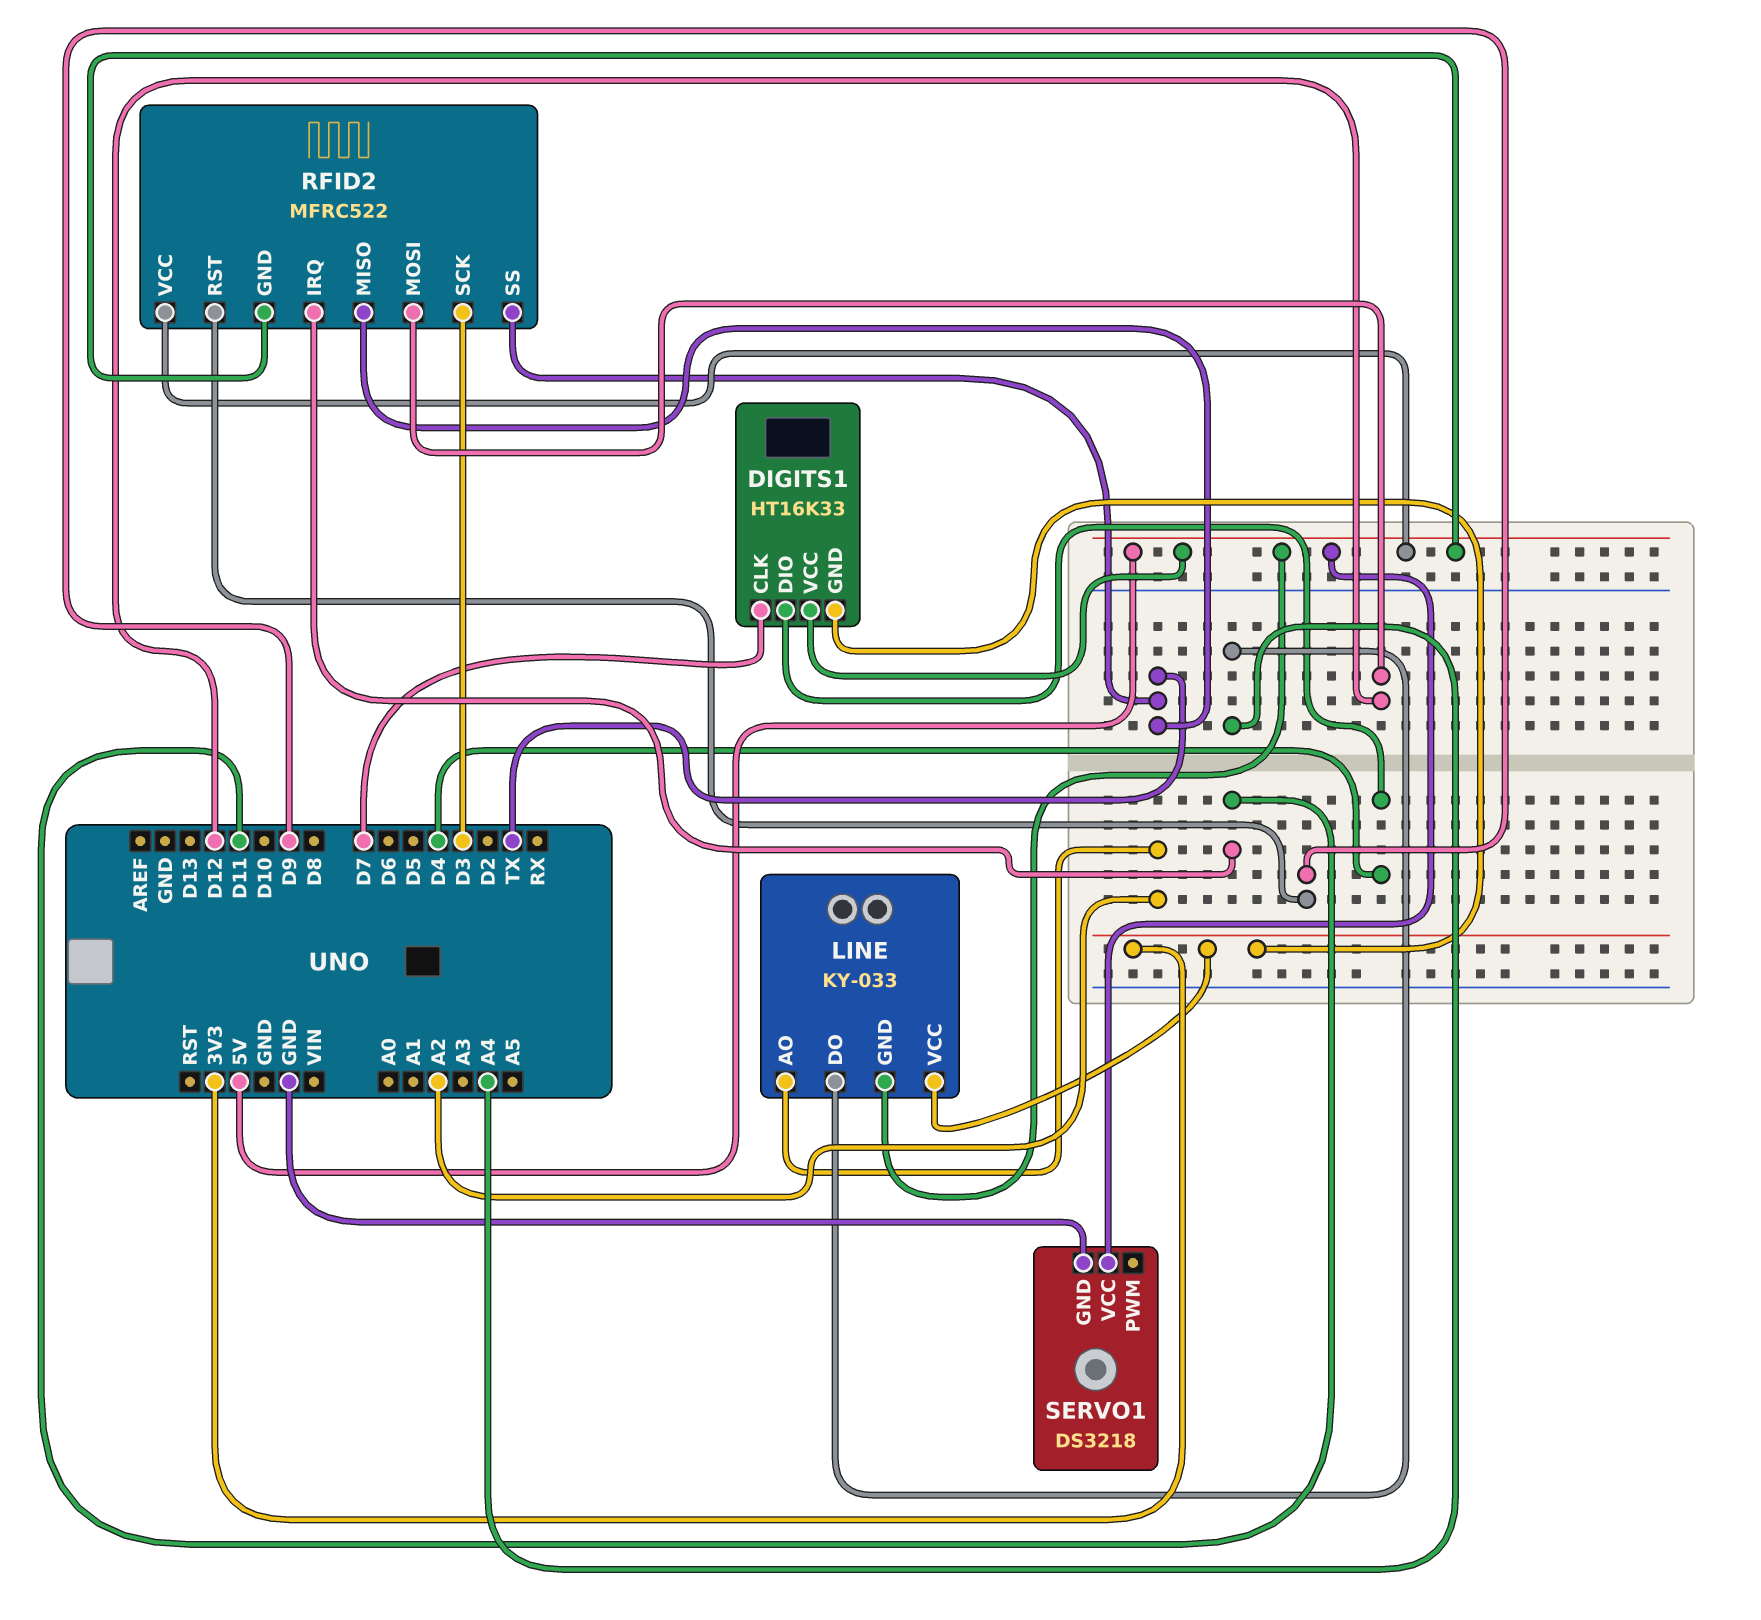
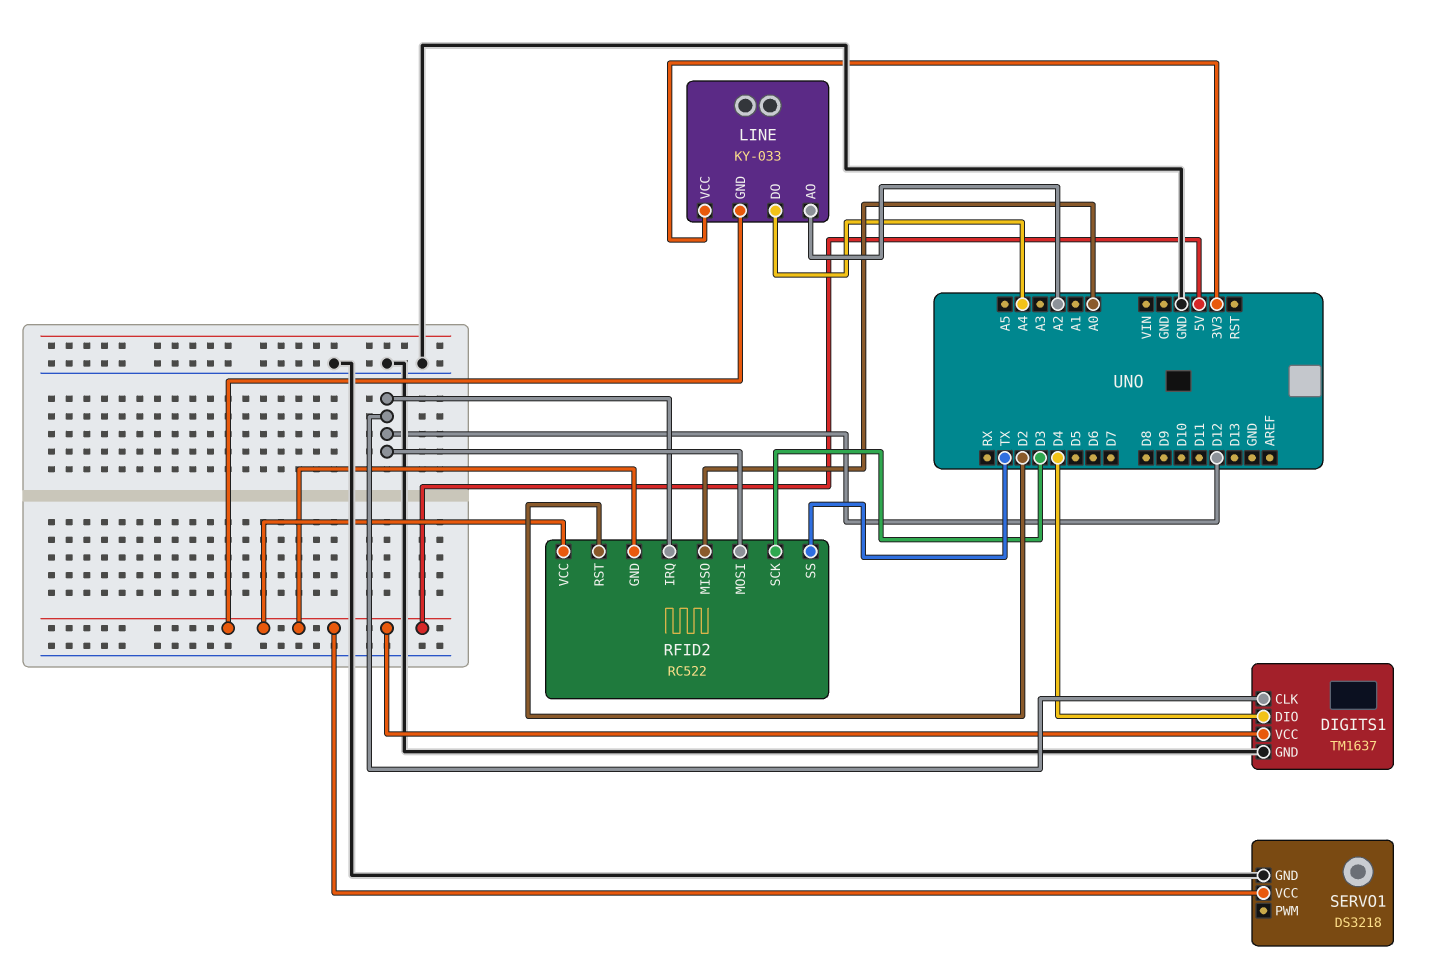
DIGITS1: HT16K33 -> TM1637
DIGITS1 pin CLK: D7 -> D12
DIGITS1 pin GND: 3V3 -> GND
RFID2: MFRC522 -> RC522
RFID2 pin IRQ: D11 -> D12
RFID2 pin MISO: TX -> A0
RFID2 pin RST: D9 -> D2

